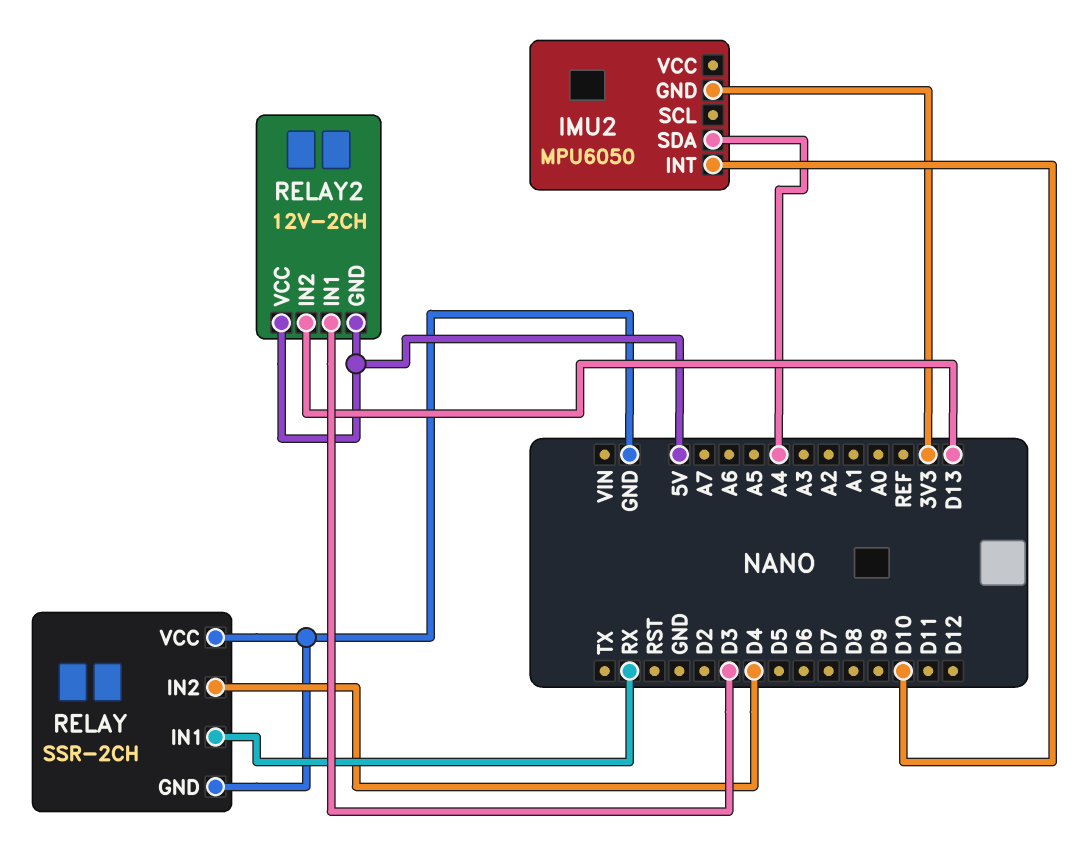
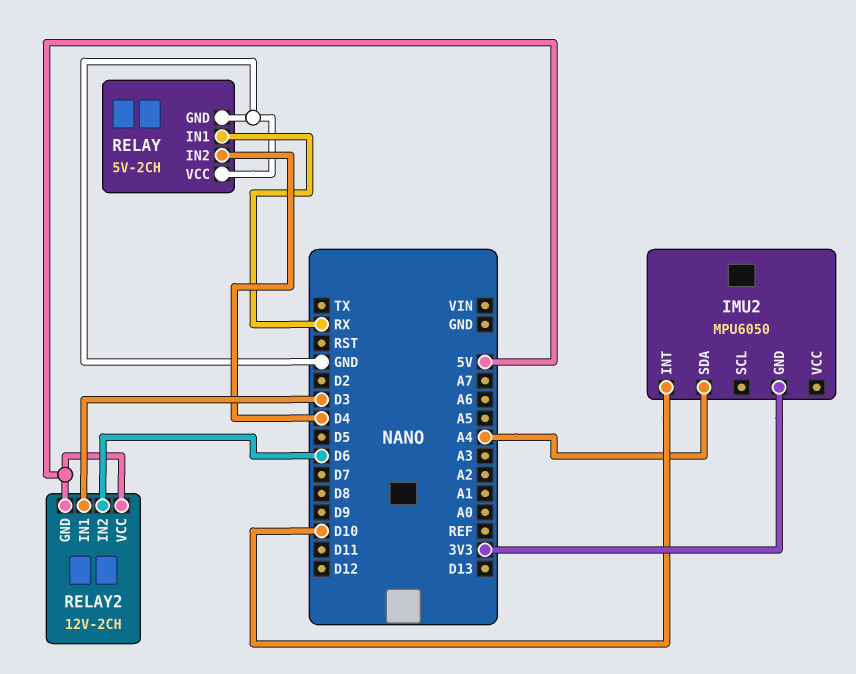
RELAY: SSR-2CH -> 5V-2CH
RELAY2 pin IN2: D13 -> D6

